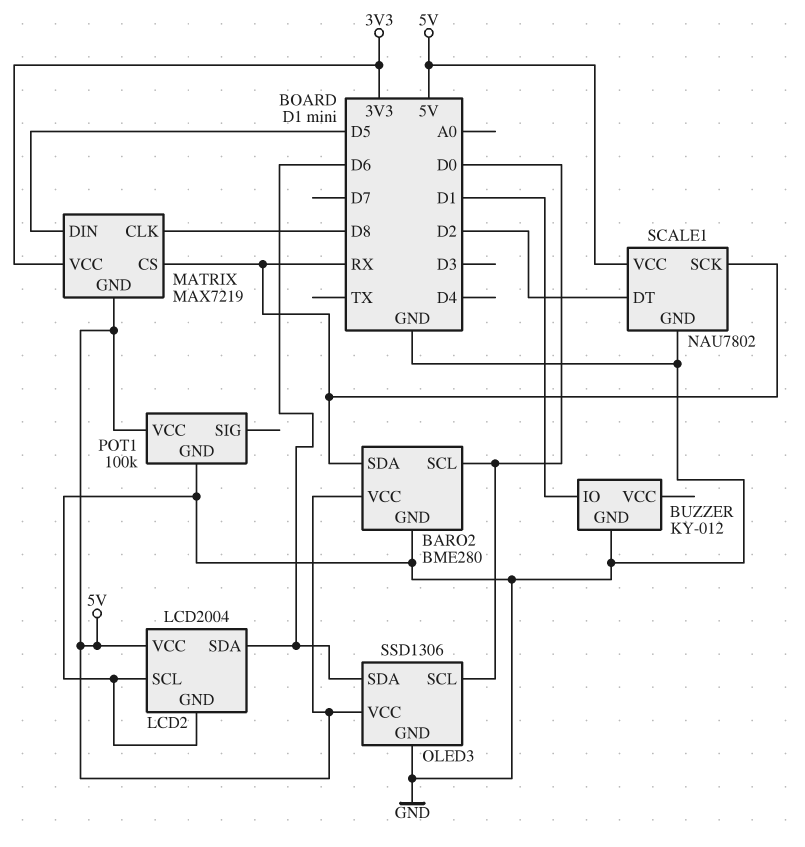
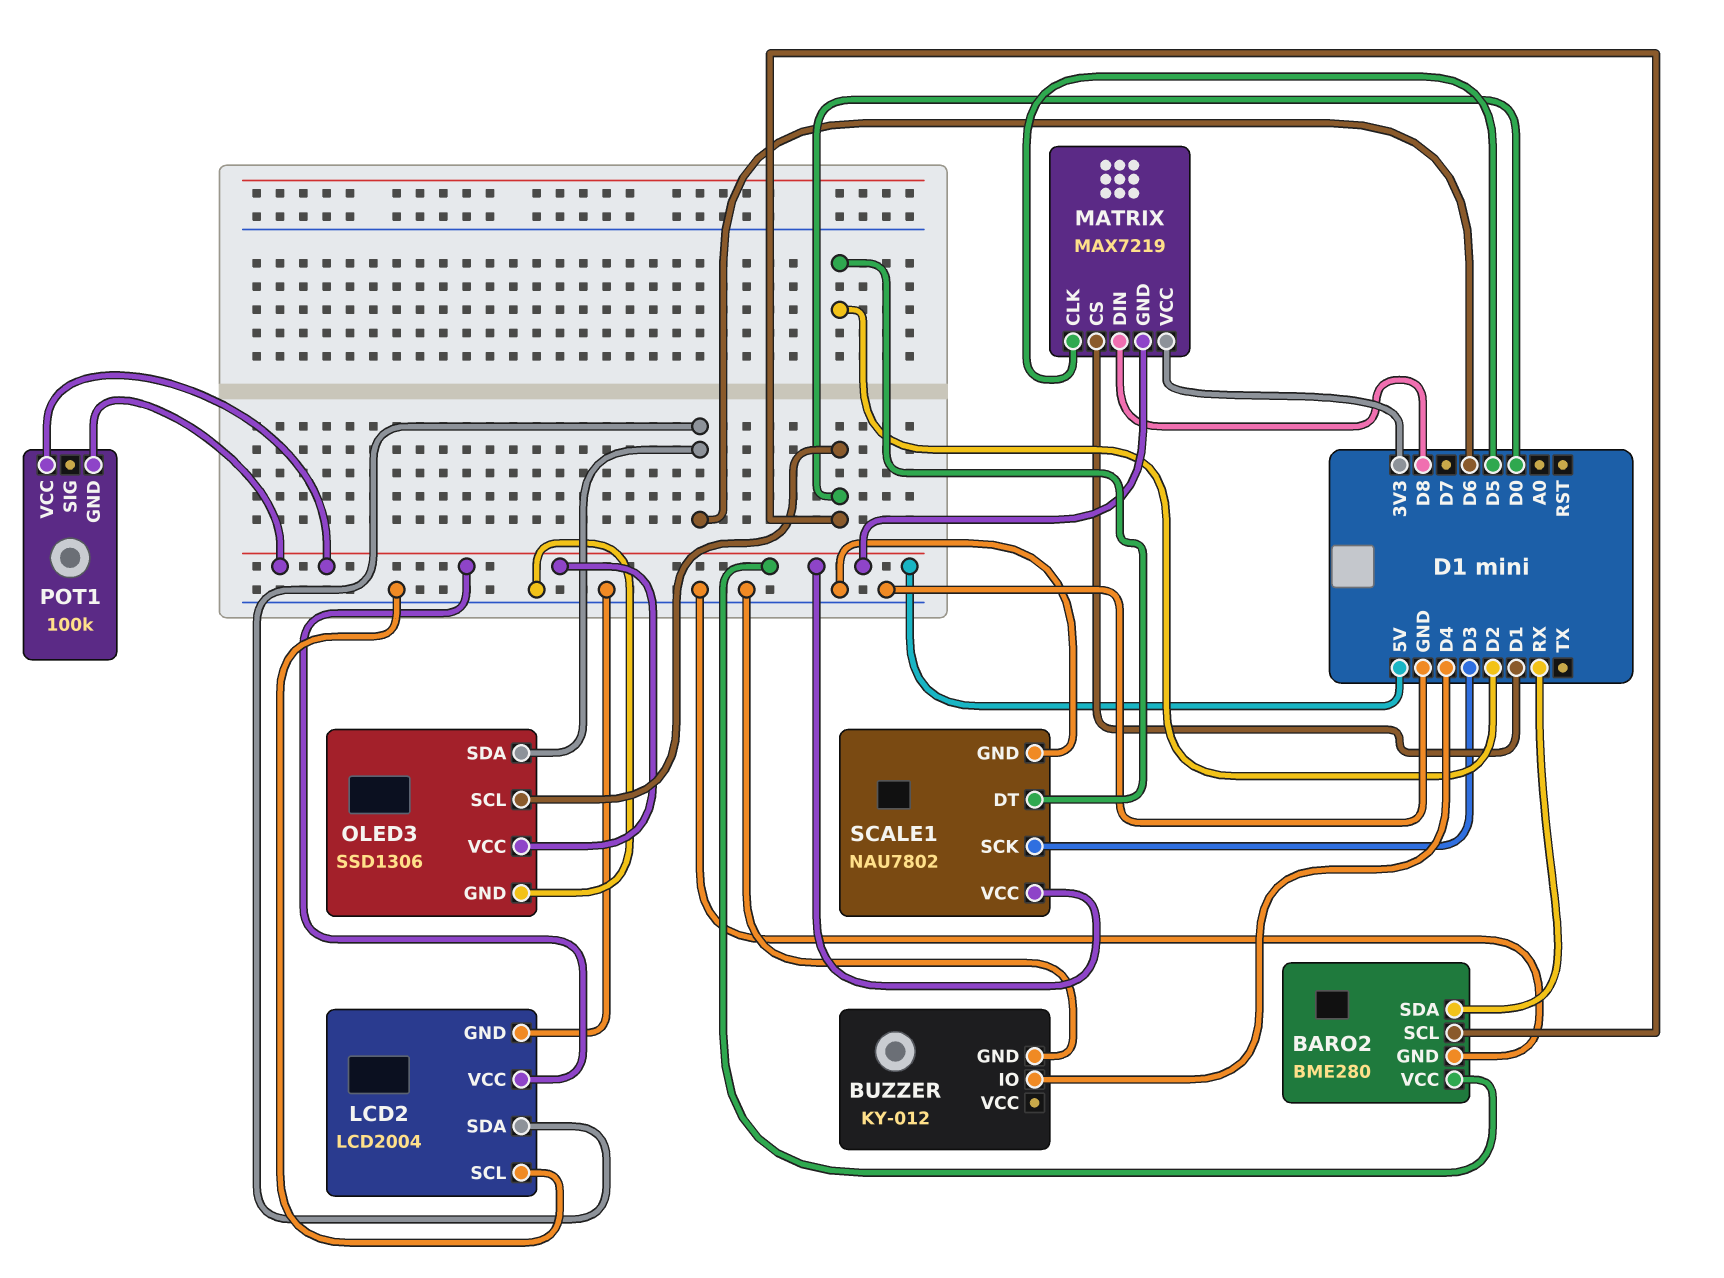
BUZZER pin IO: D1 -> D4
MATRIX pin CLK: D8 -> D5
MATRIX pin CS: RX -> D1
MATRIX pin DIN: D5 -> D8
POT1 pin GND: GND -> 5V
SCALE1 pin SCK: RX -> D3

